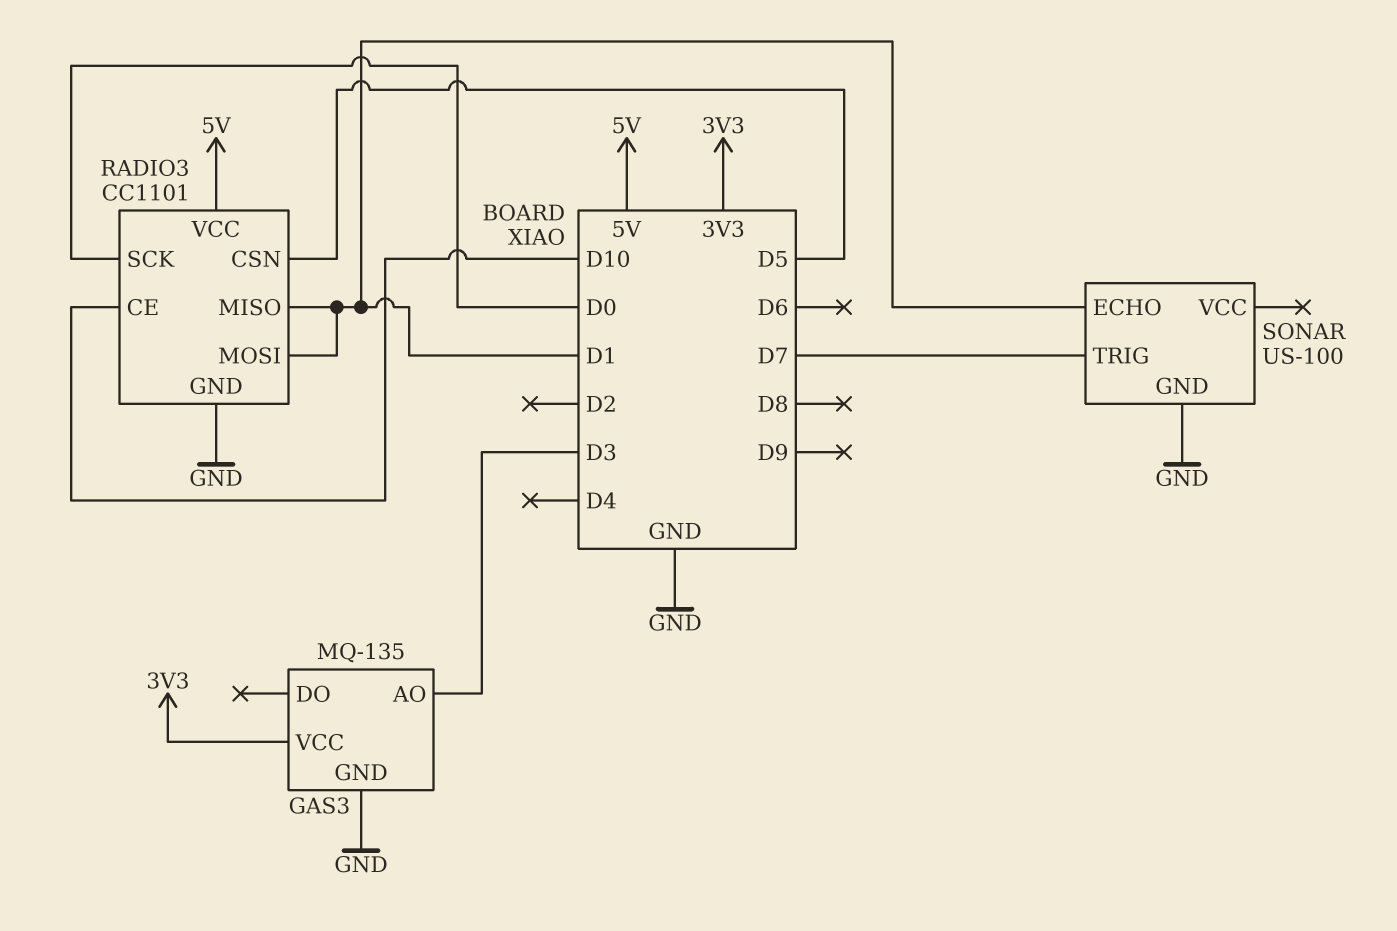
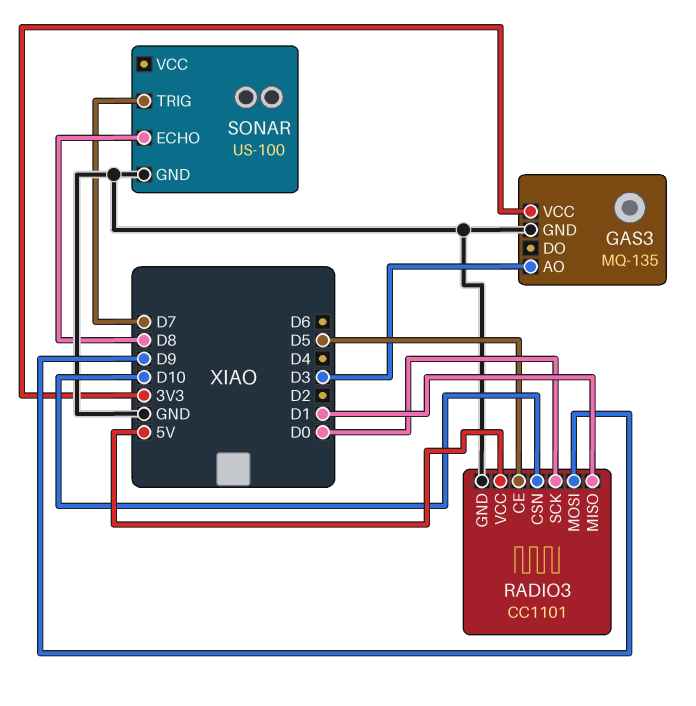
RADIO3 pin CE: D10 -> D5
RADIO3 pin CSN: D5 -> D10
RADIO3 pin MOSI: D1 -> D9
SONAR pin ECHO: D1 -> D8

